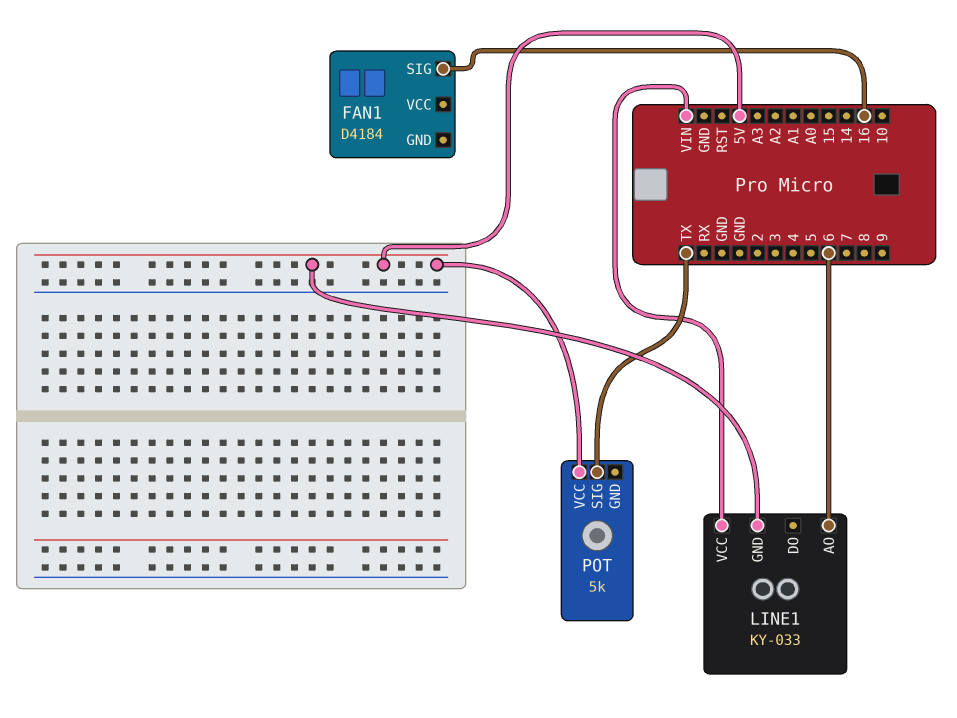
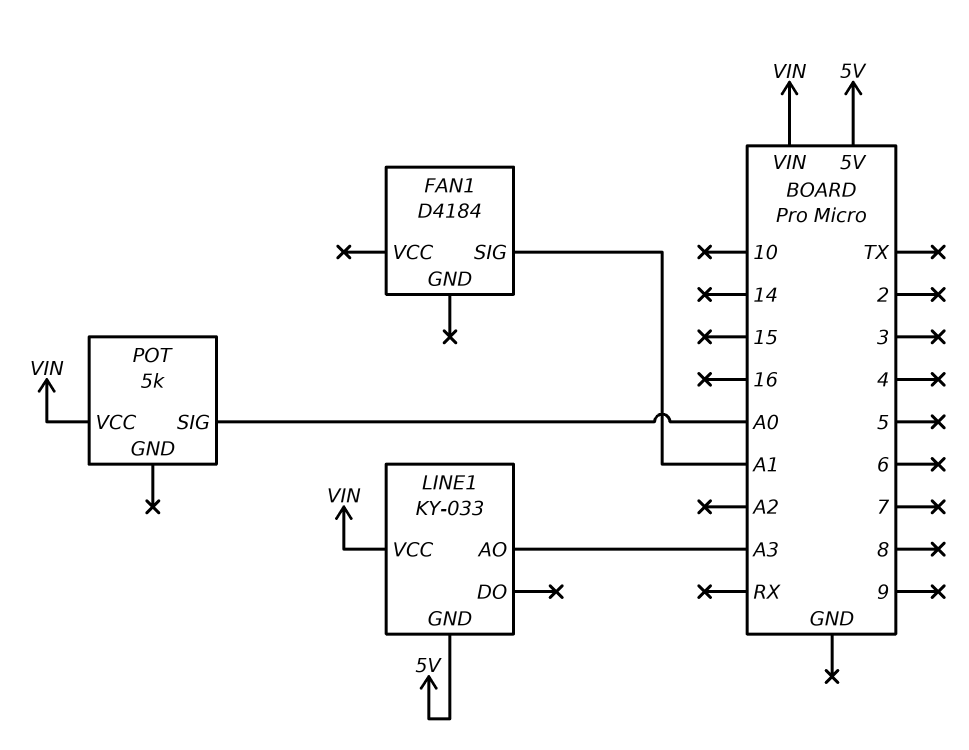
FAN1 pin SIG: 16 -> A1
LINE1 pin AO: 6 -> A3
POT pin SIG: TX -> A0
POT pin VCC: 5V -> VIN

